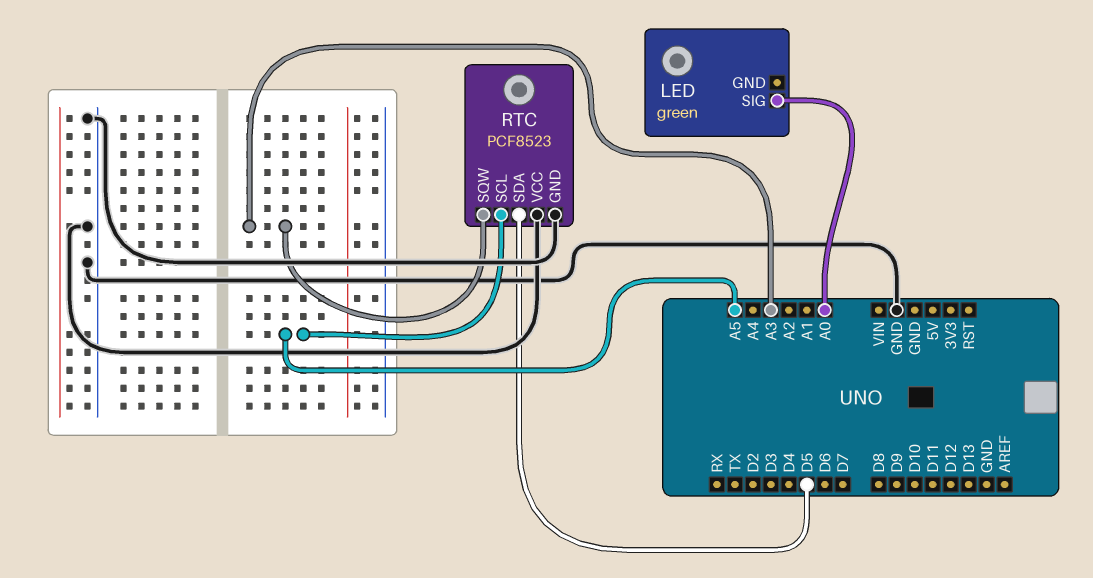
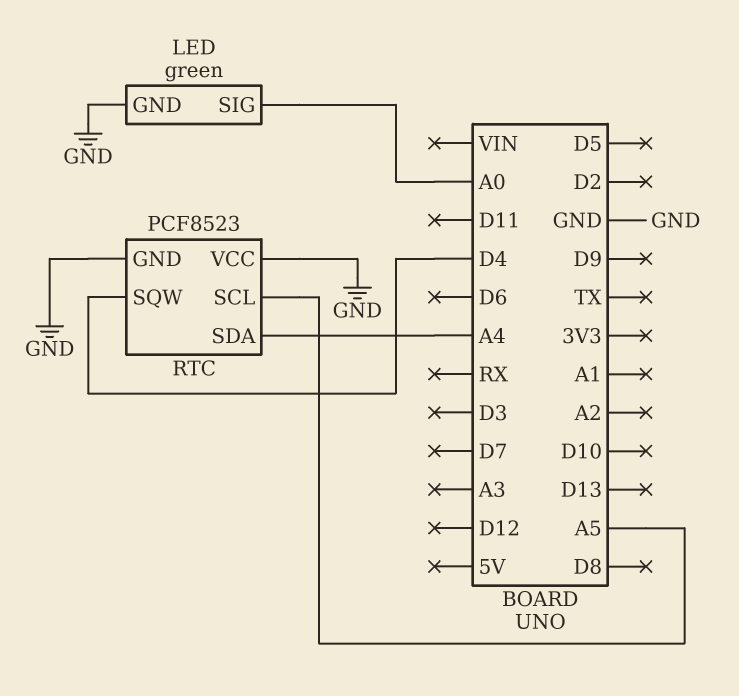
LED pin GND: none -> GND
RTC pin SDA: D5 -> A4
RTC pin SQW: A3 -> D4

